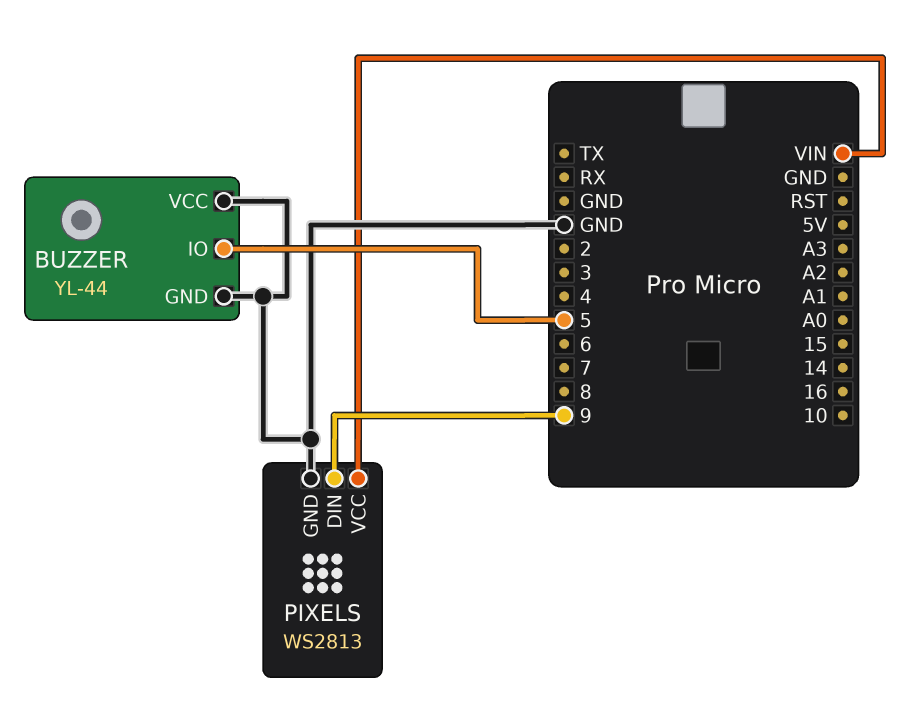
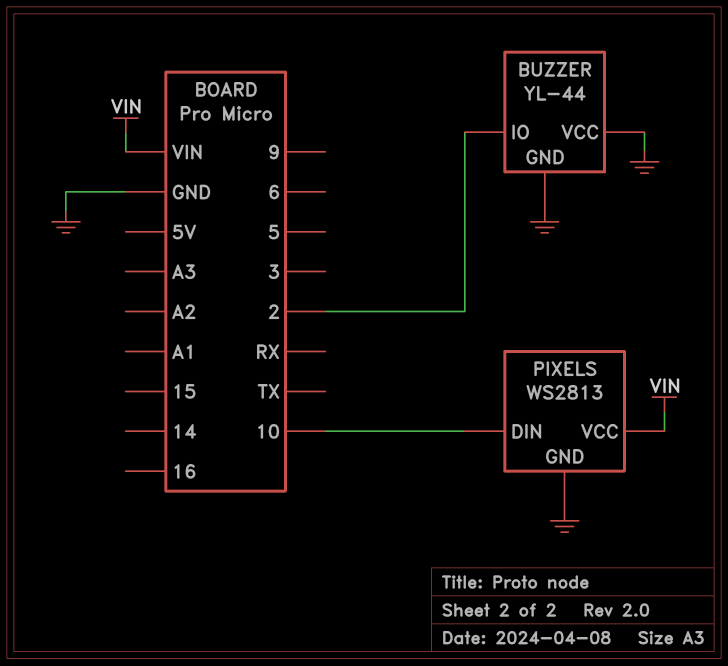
BUZZER pin IO: 5 -> 2
PIXELS pin DIN: 9 -> 10

